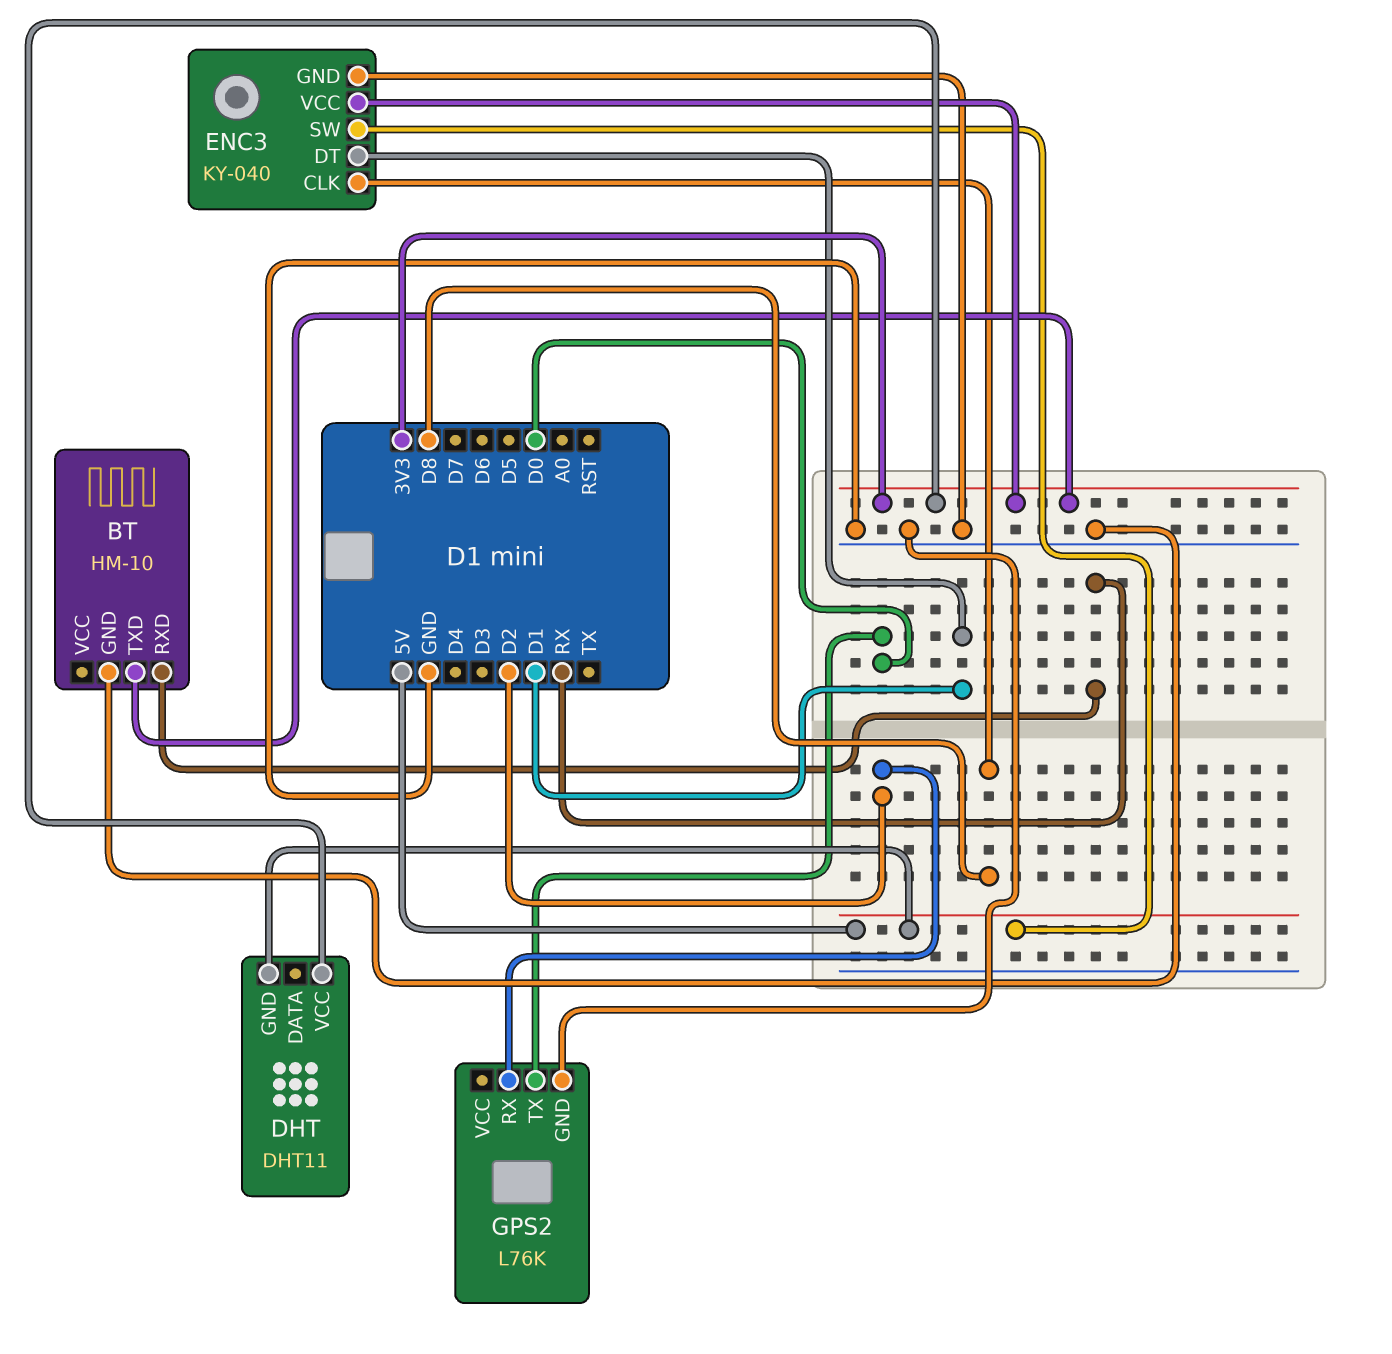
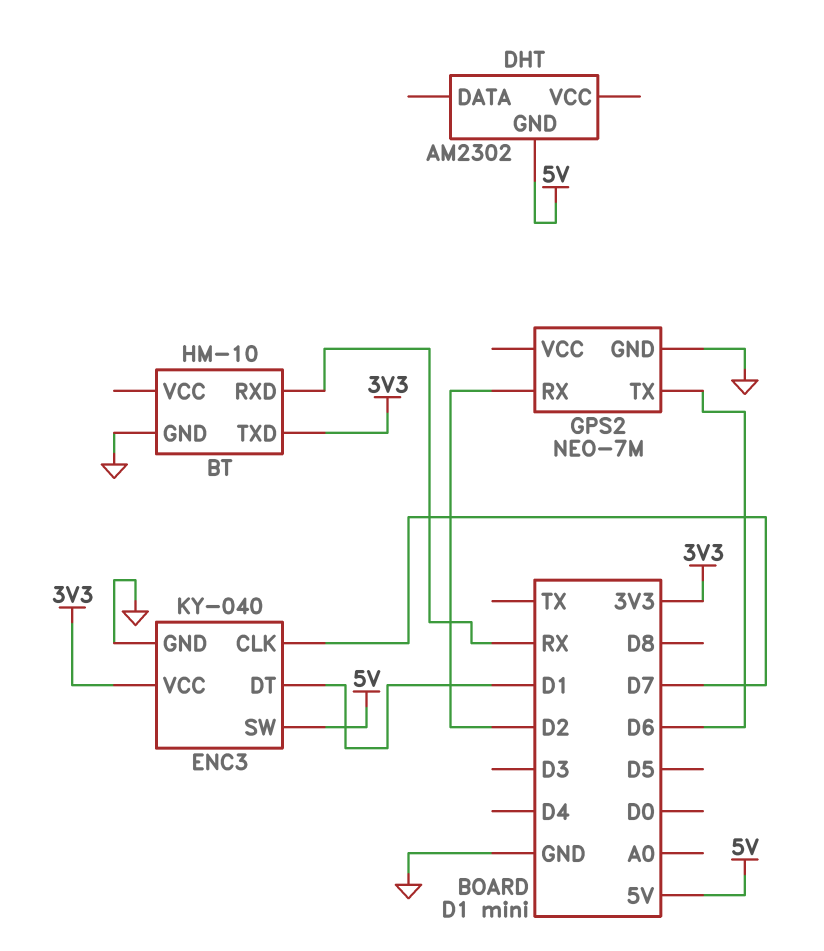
DHT: DHT11 -> AM2302
DHT pin VCC: 3V3 -> none
ENC3 pin CLK: D8 -> D7
GPS2: L76K -> NEO-7M
GPS2 pin TX: D0 -> D6

